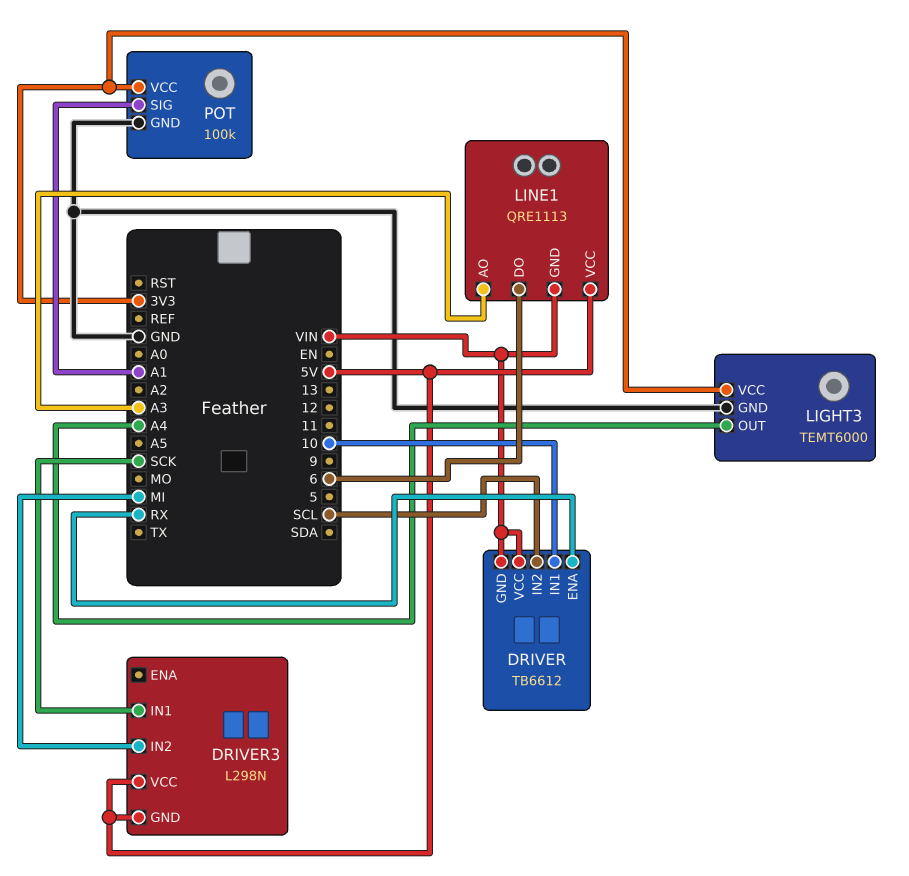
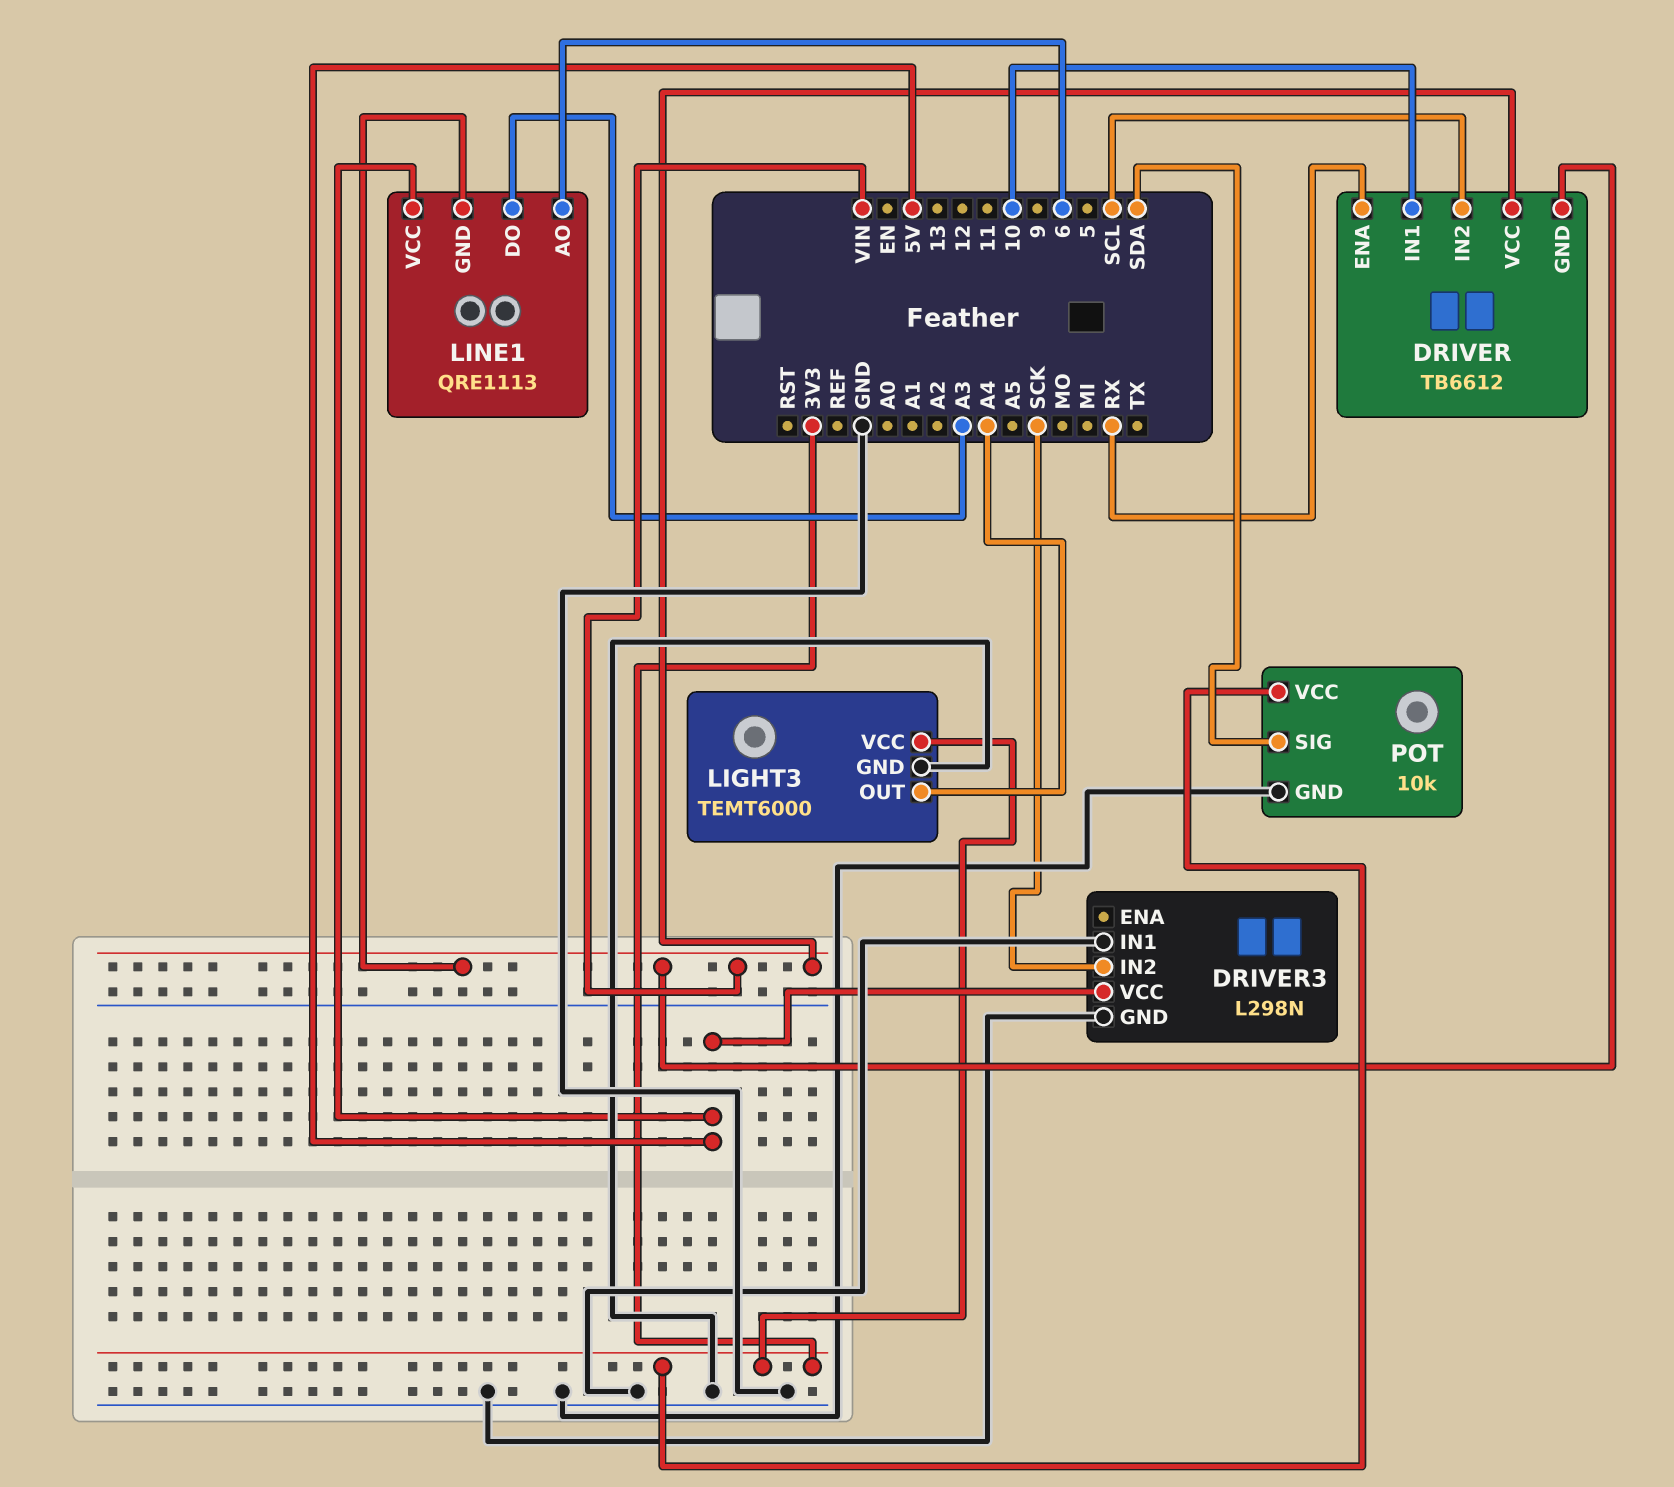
DRIVER3 pin GND: 5V -> GND
DRIVER3 pin IN1: SCK -> GND
DRIVER3 pin IN2: MI -> SCK
LINE1 pin AO: A3 -> 6
LINE1 pin DO: 6 -> A3
POT: 100k -> 10k
POT pin SIG: A1 -> SDA

